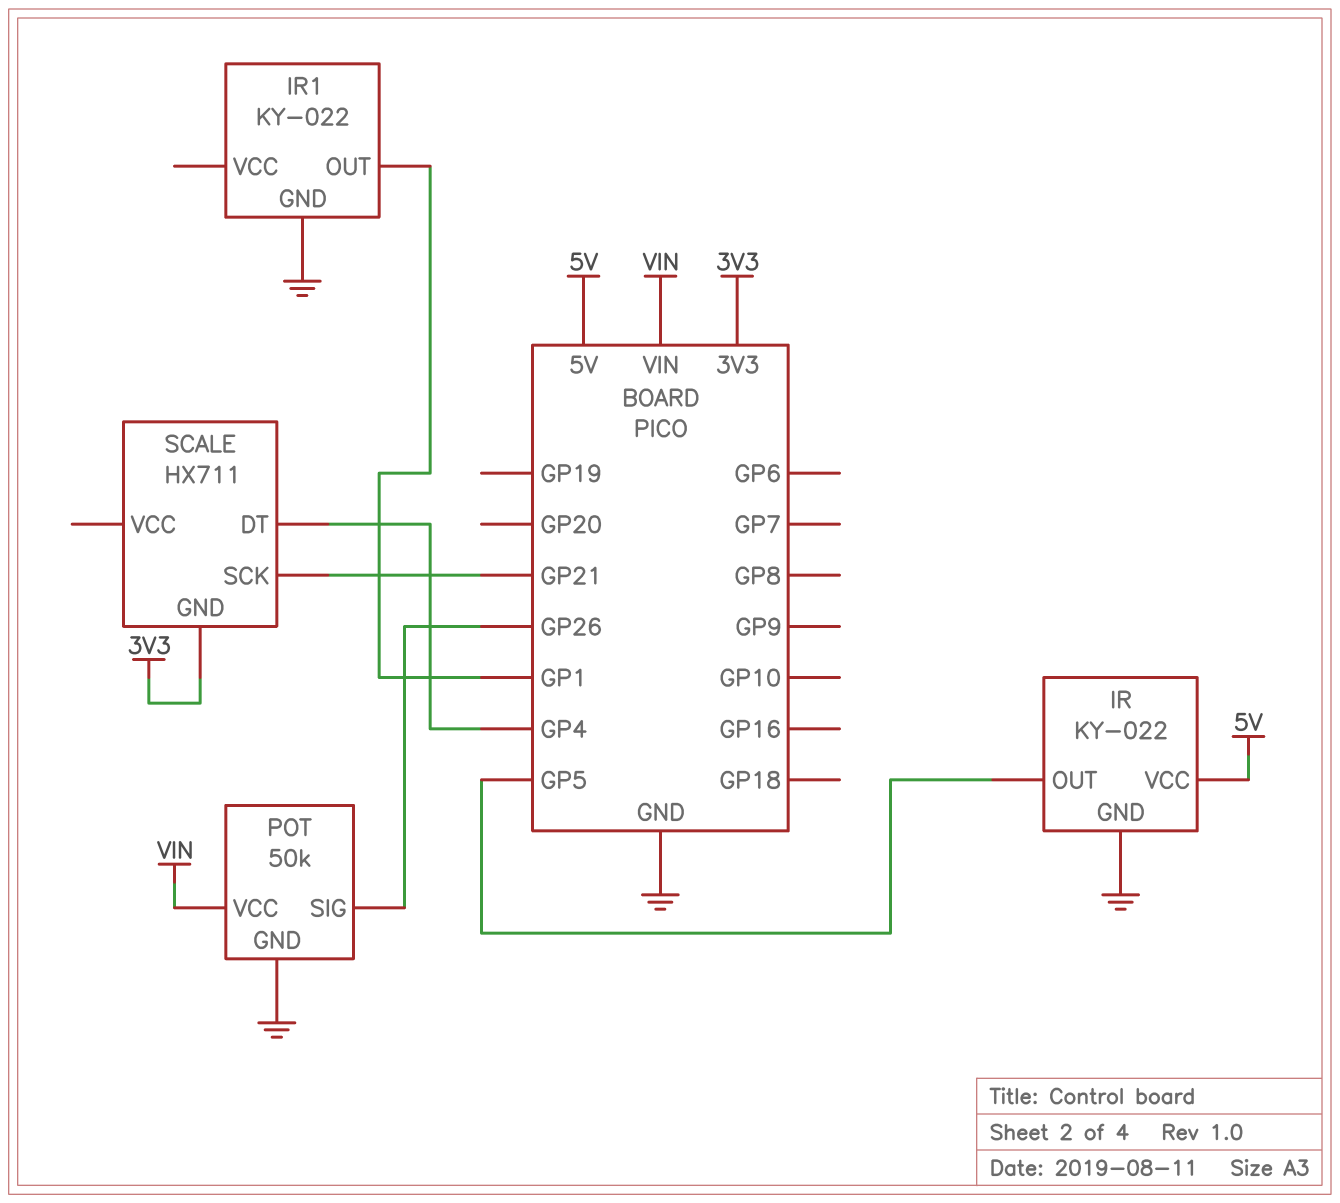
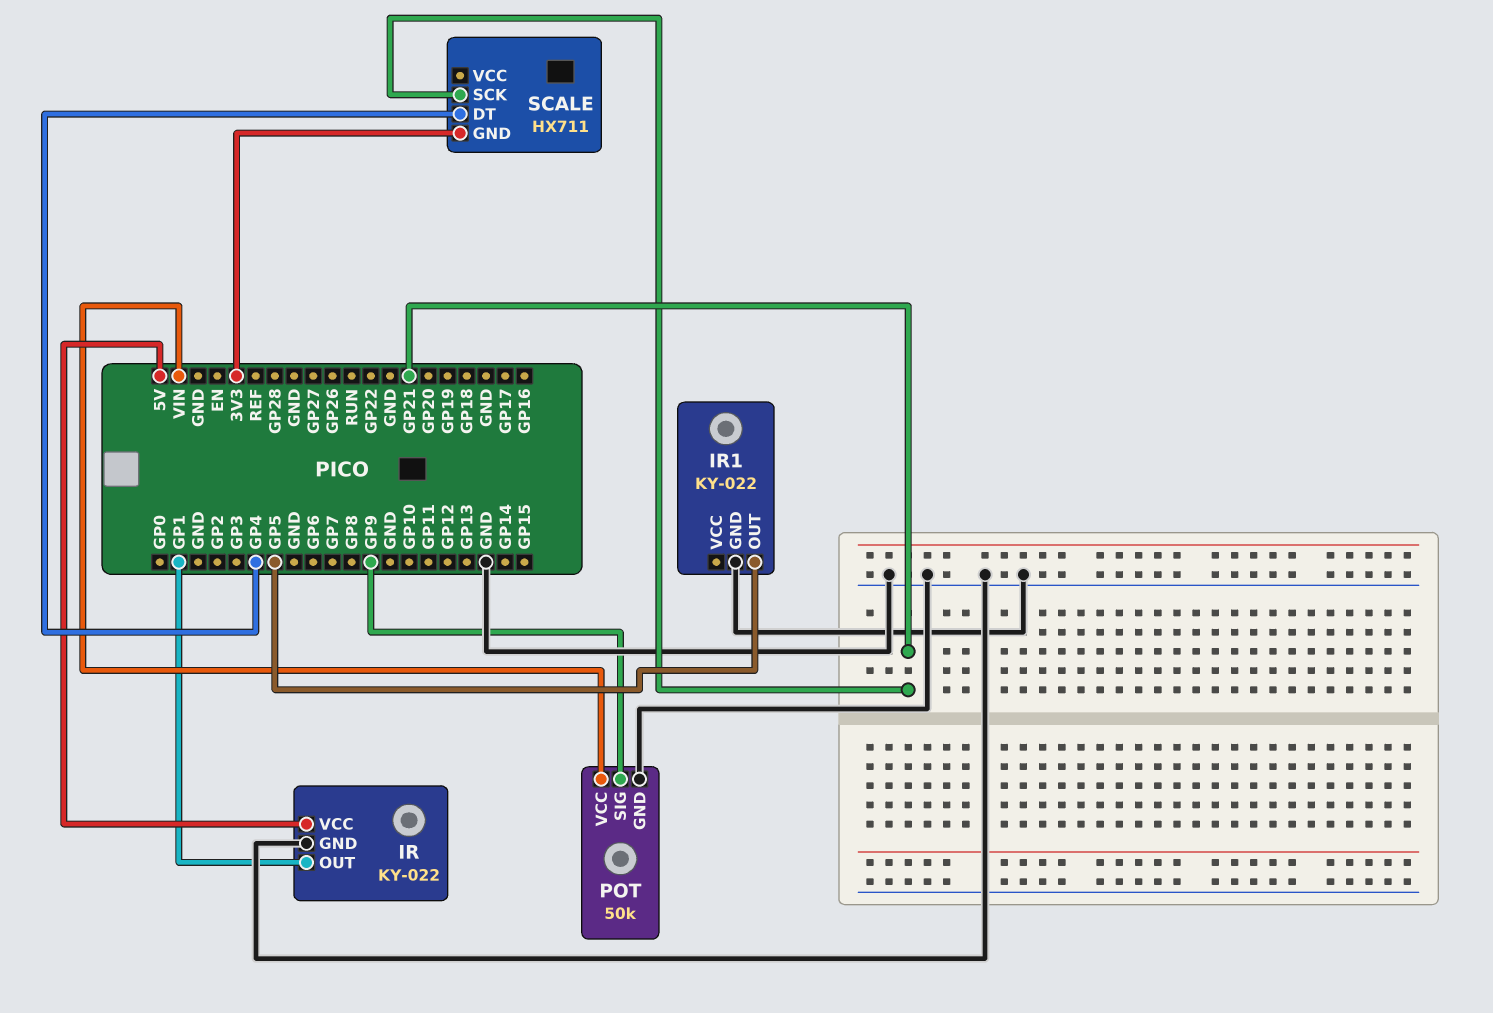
IR pin OUT: GP5 -> GP1
IR1 pin OUT: GP1 -> GP5
POT pin SIG: GP26 -> GP9

